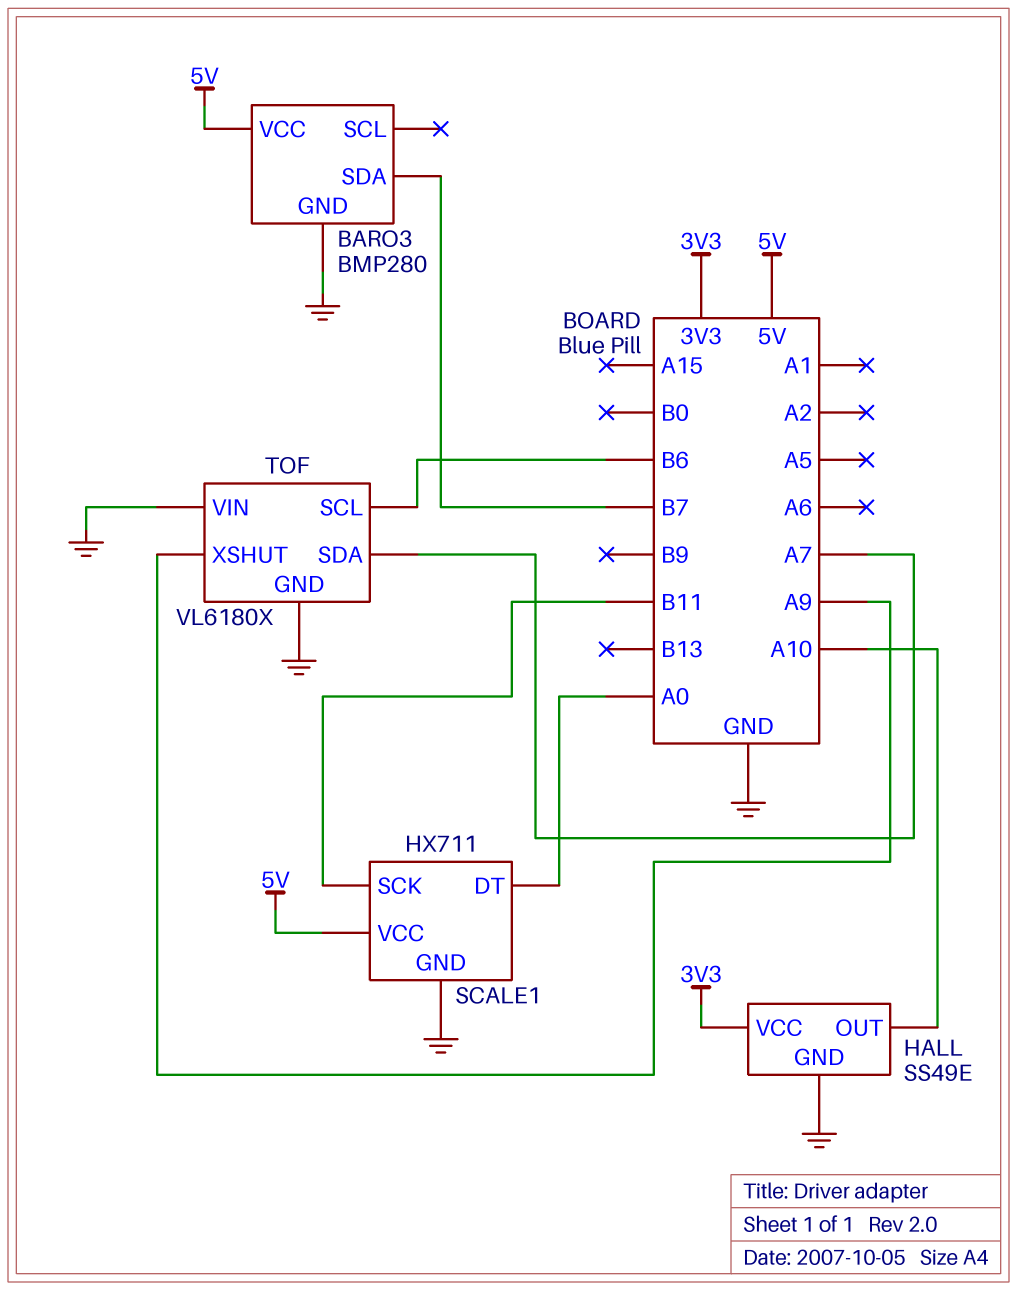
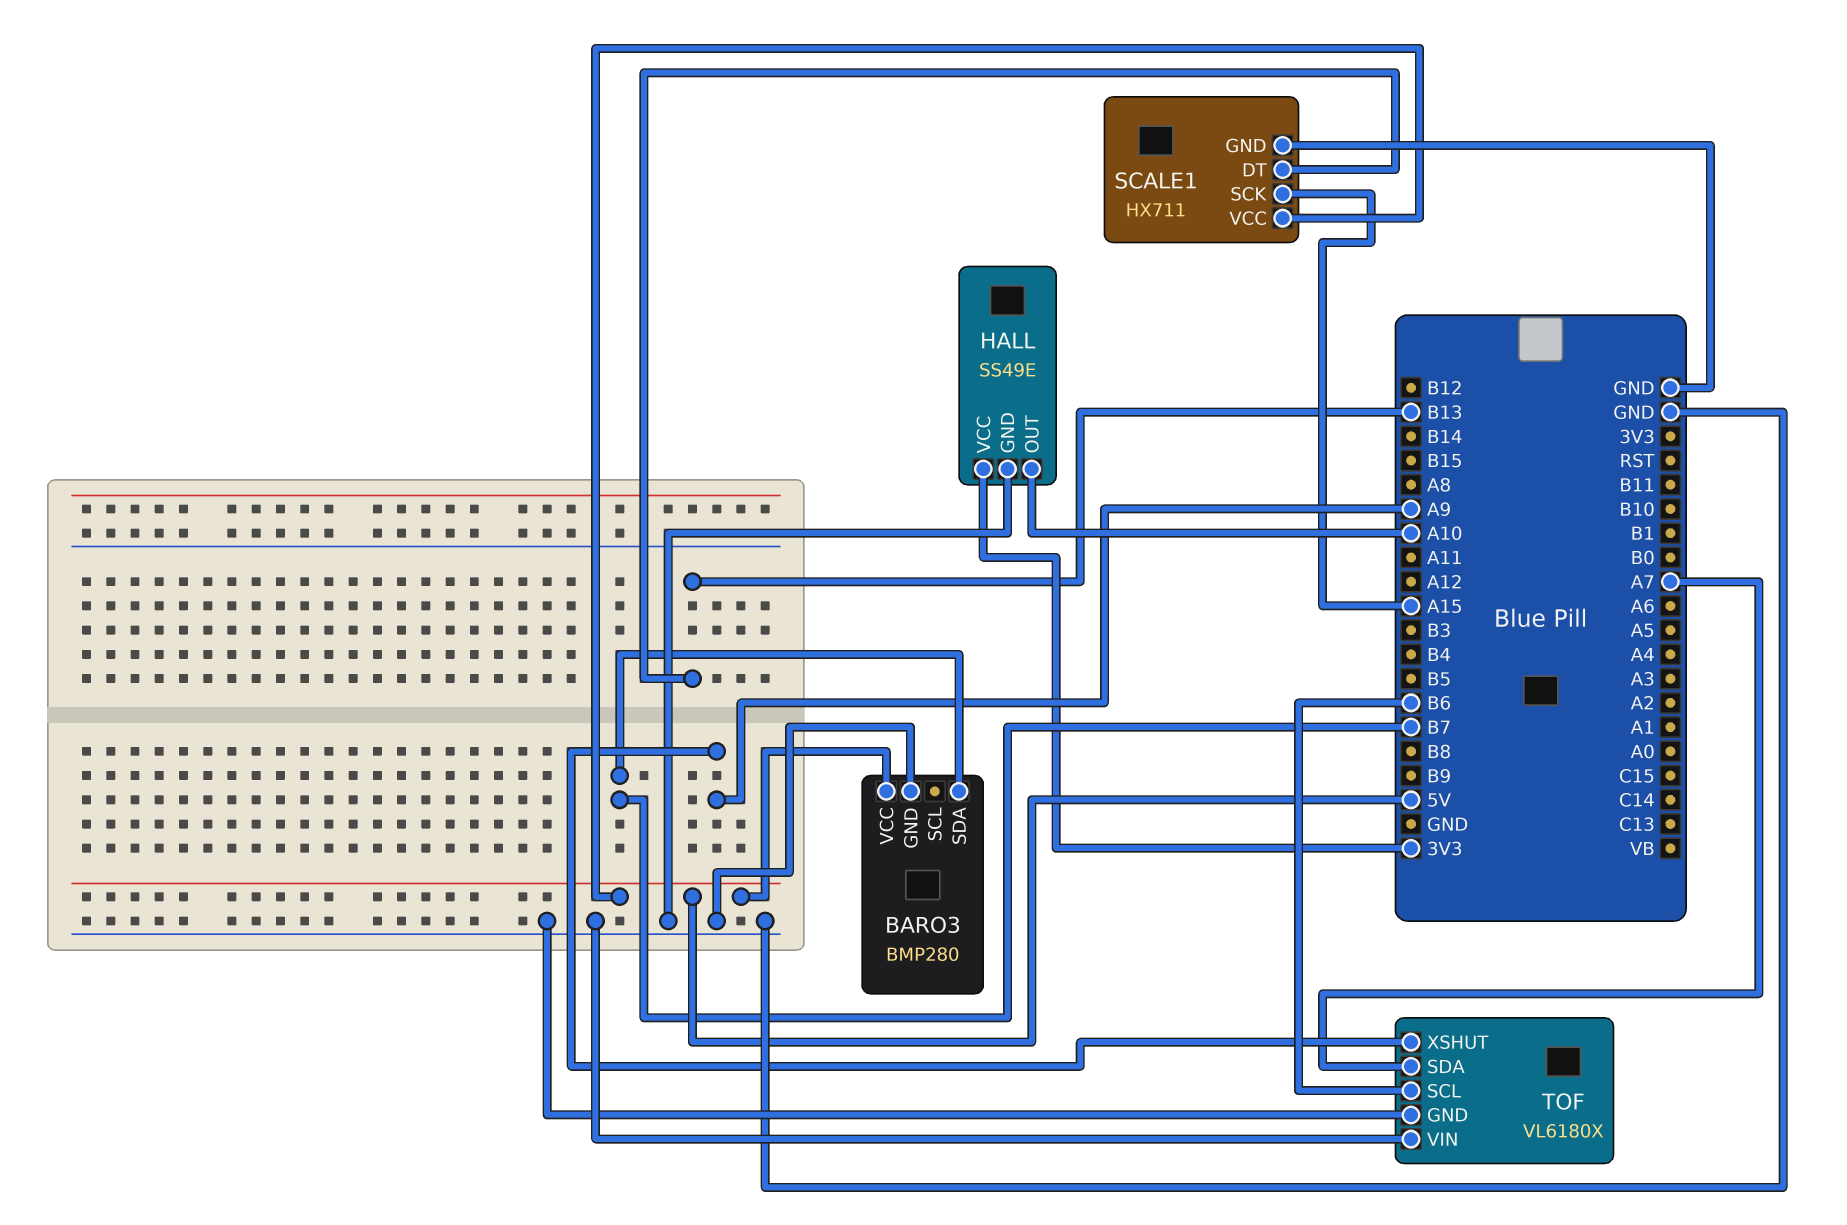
SCALE1 pin DT: A0 -> B13
SCALE1 pin SCK: B11 -> A15

